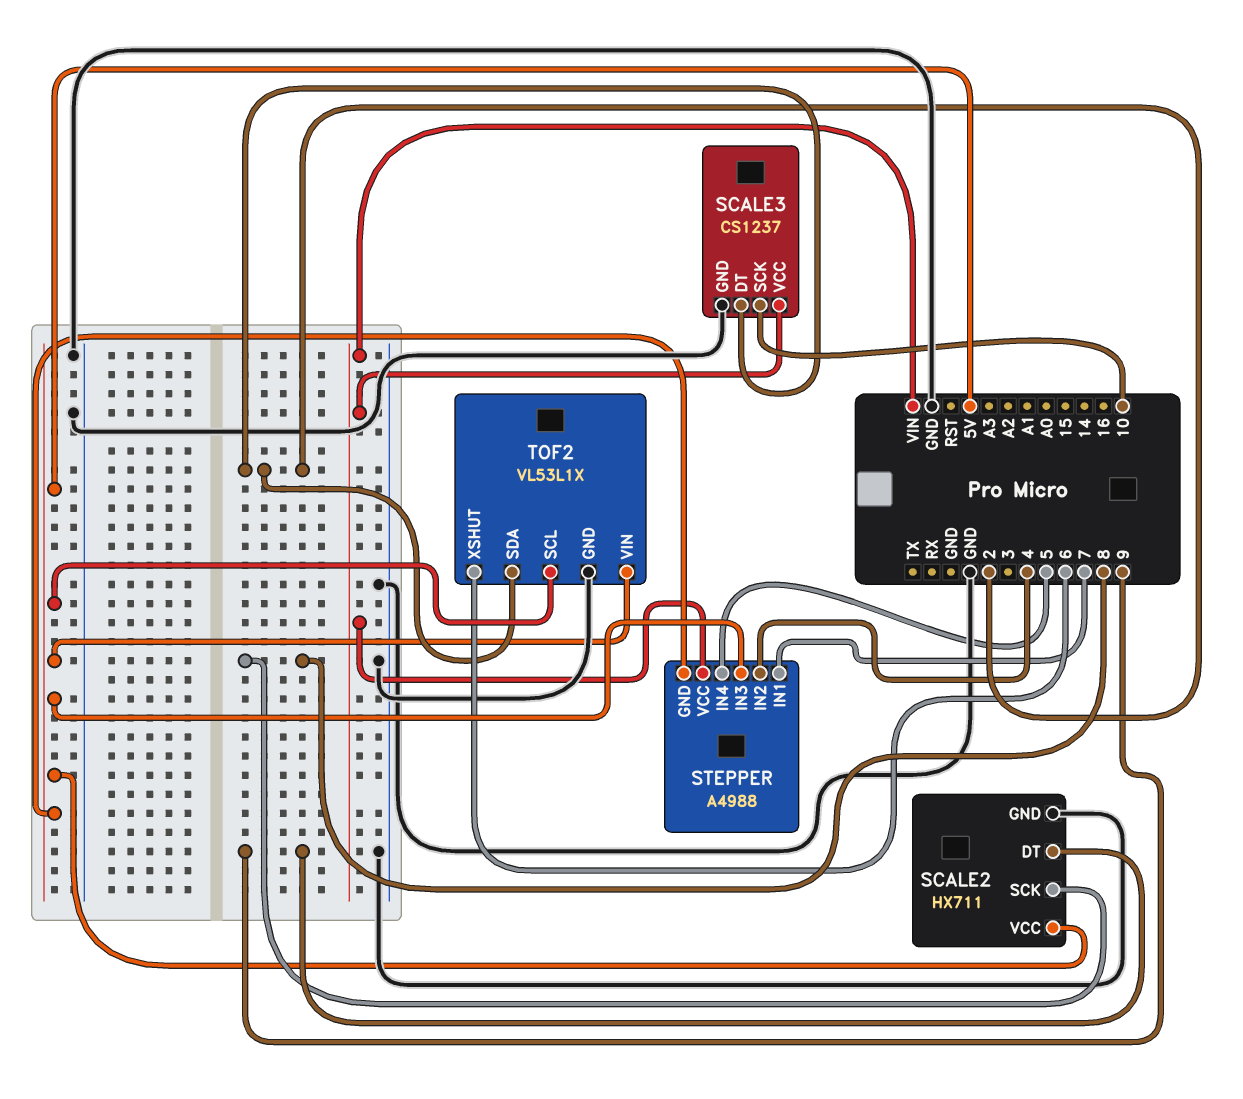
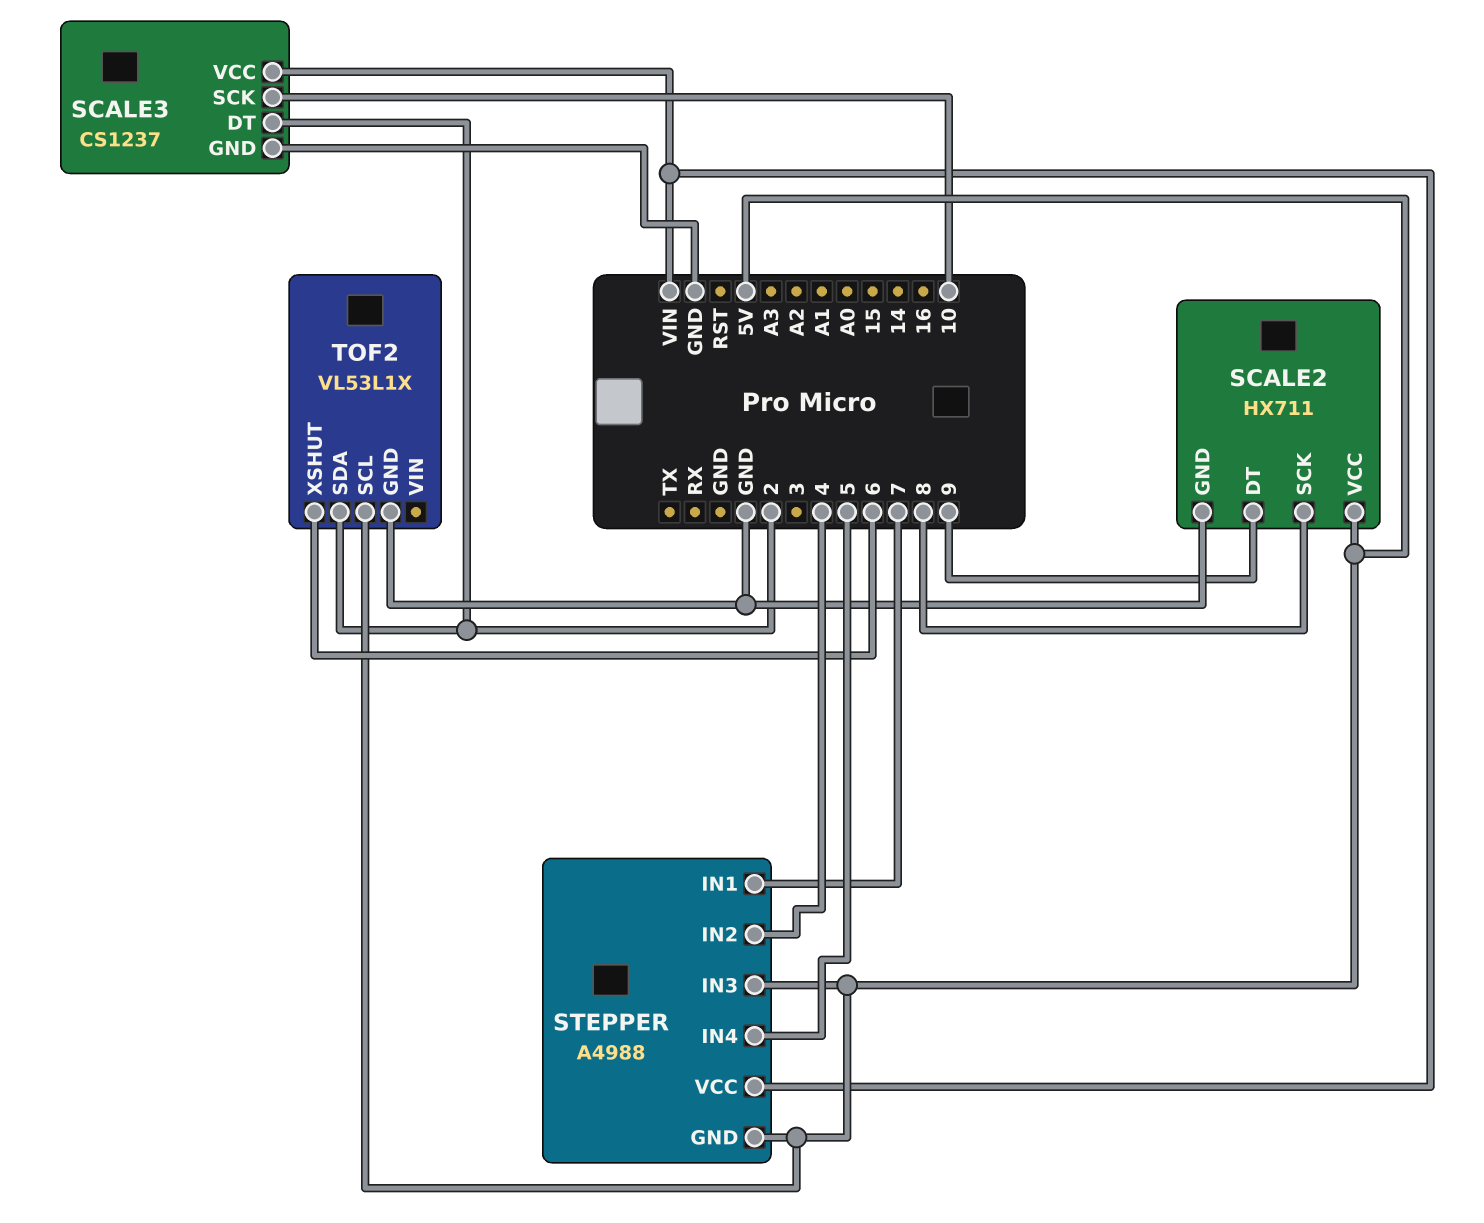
TOF2 pin VIN: 5V -> none

